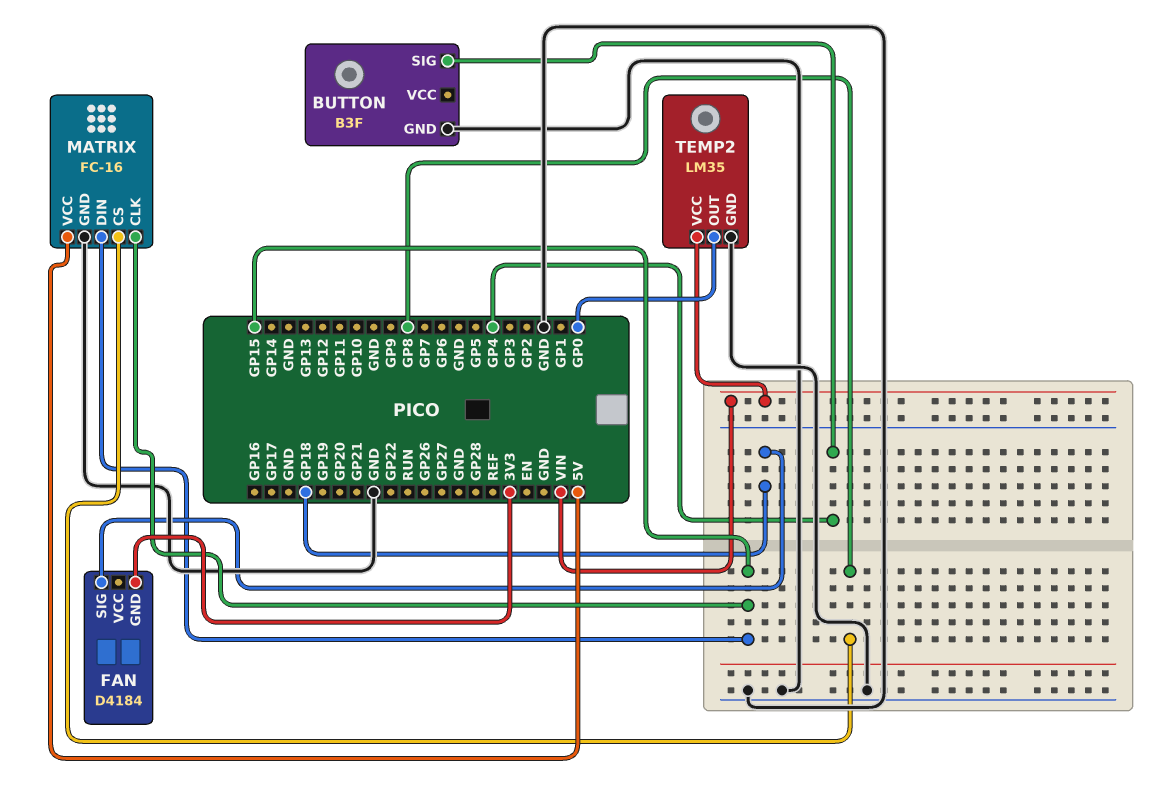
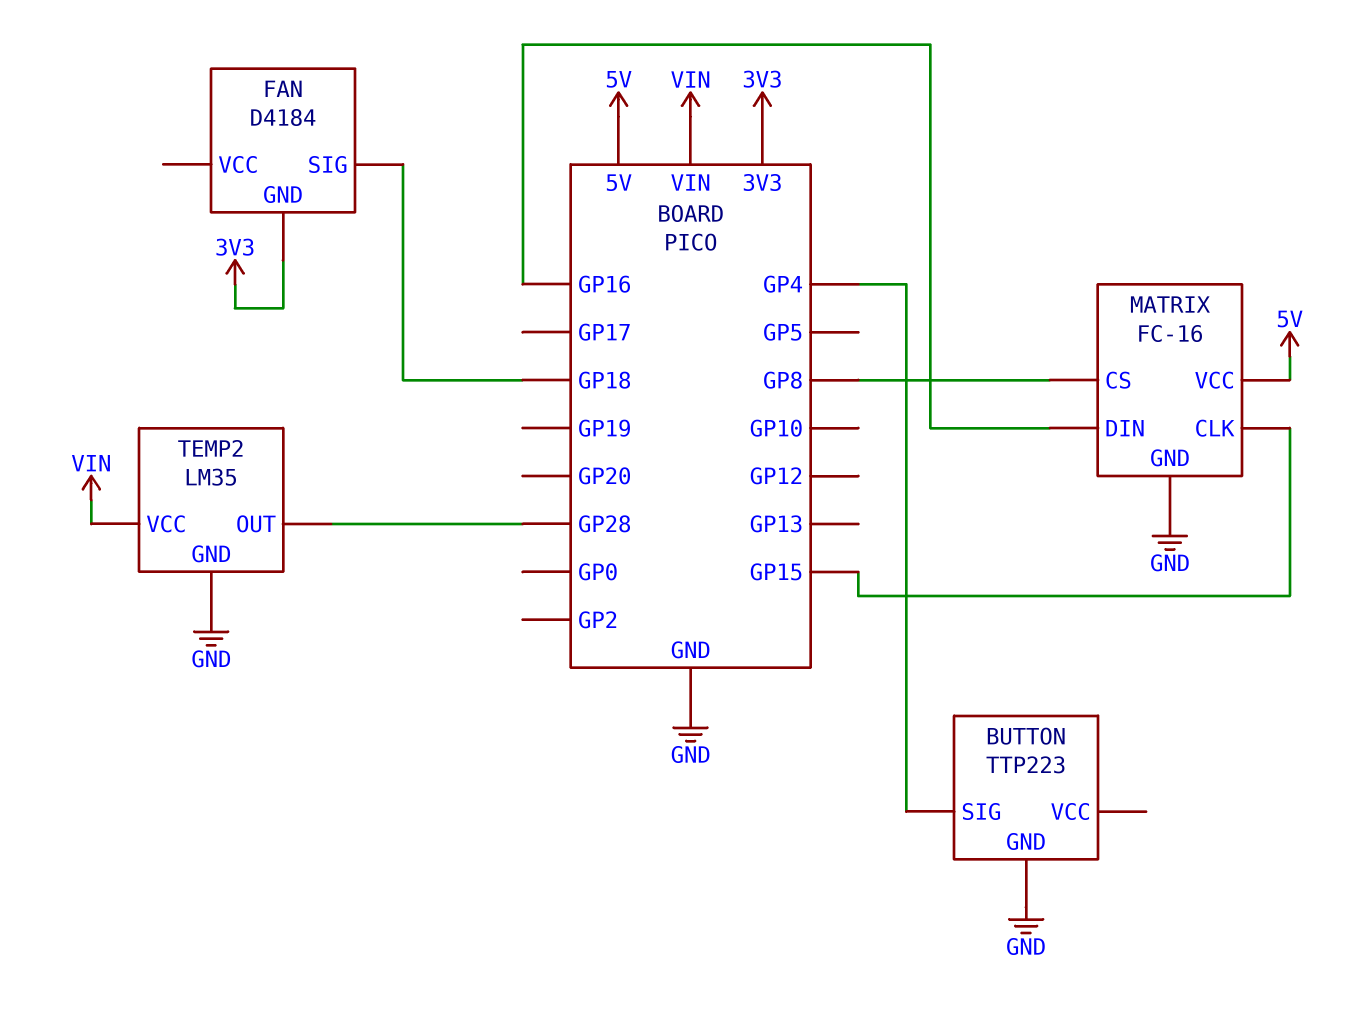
BUTTON: B3F -> TTP223
MATRIX pin DIN: GP15 -> GP16
TEMP2 pin OUT: GP0 -> GP28

